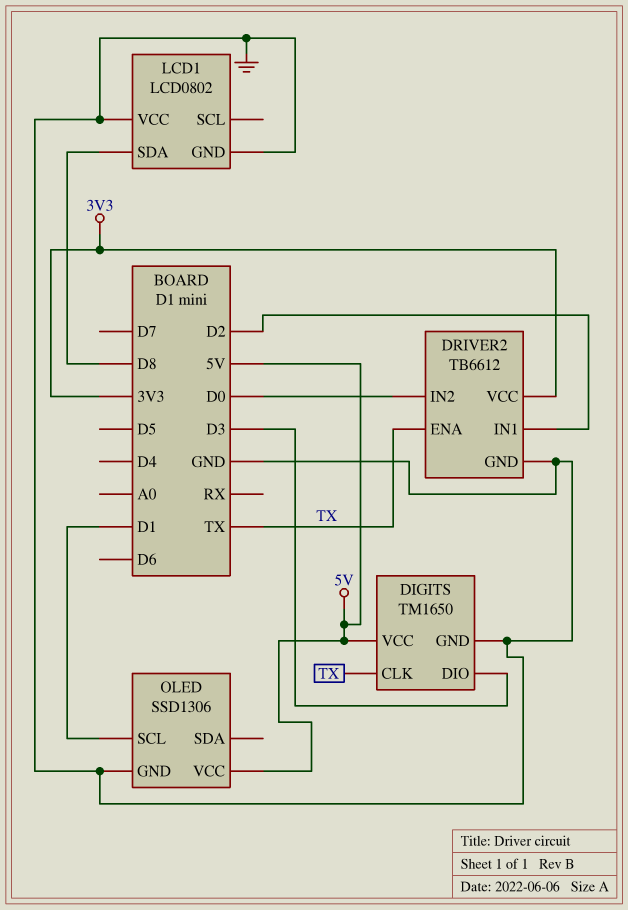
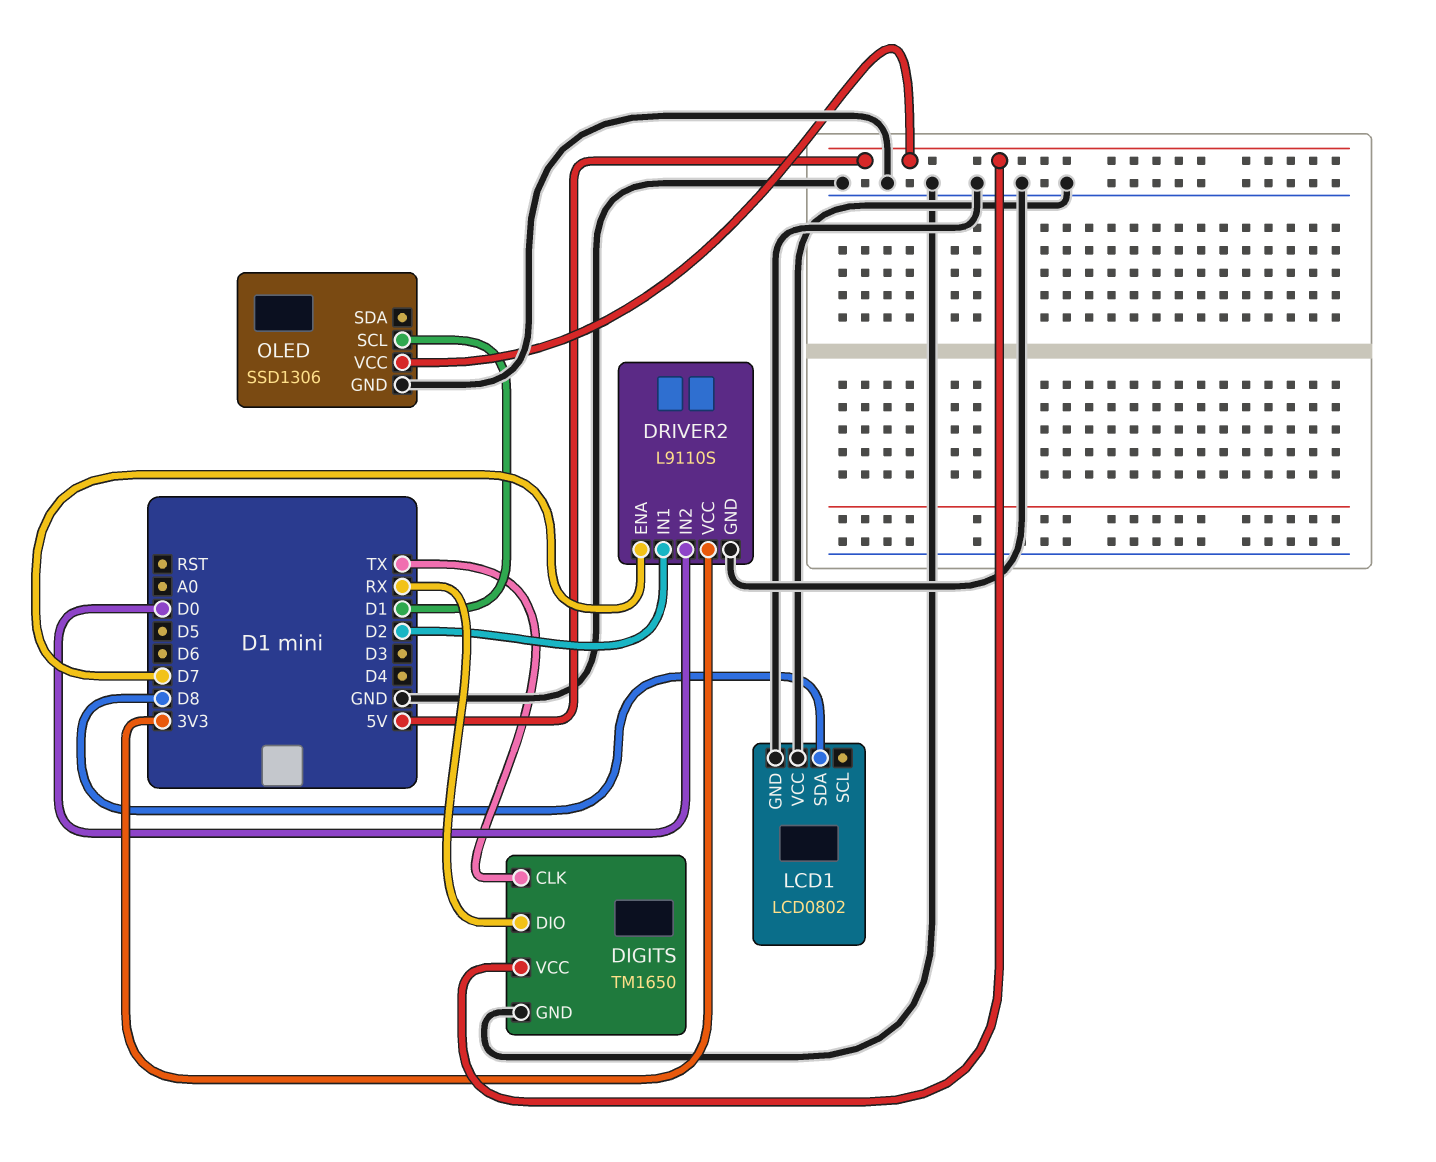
DIGITS pin DIO: D3 -> RX
DRIVER2: TB6612 -> L9110S
DRIVER2 pin ENA: TX -> D7

